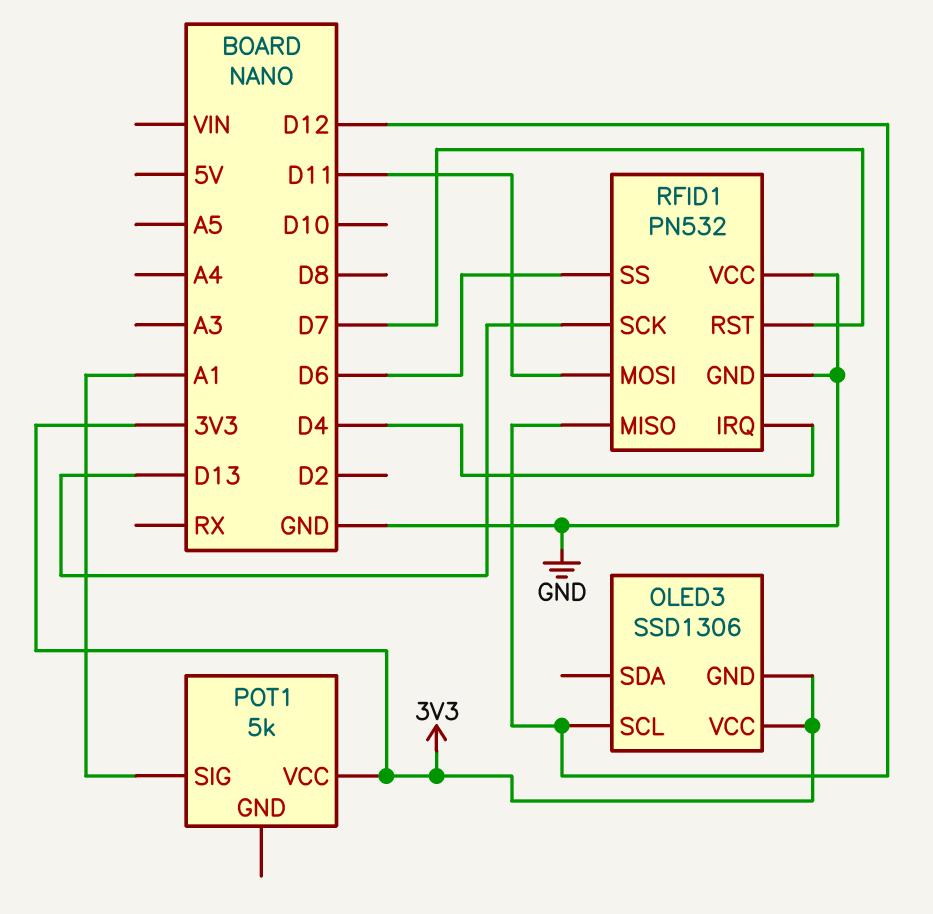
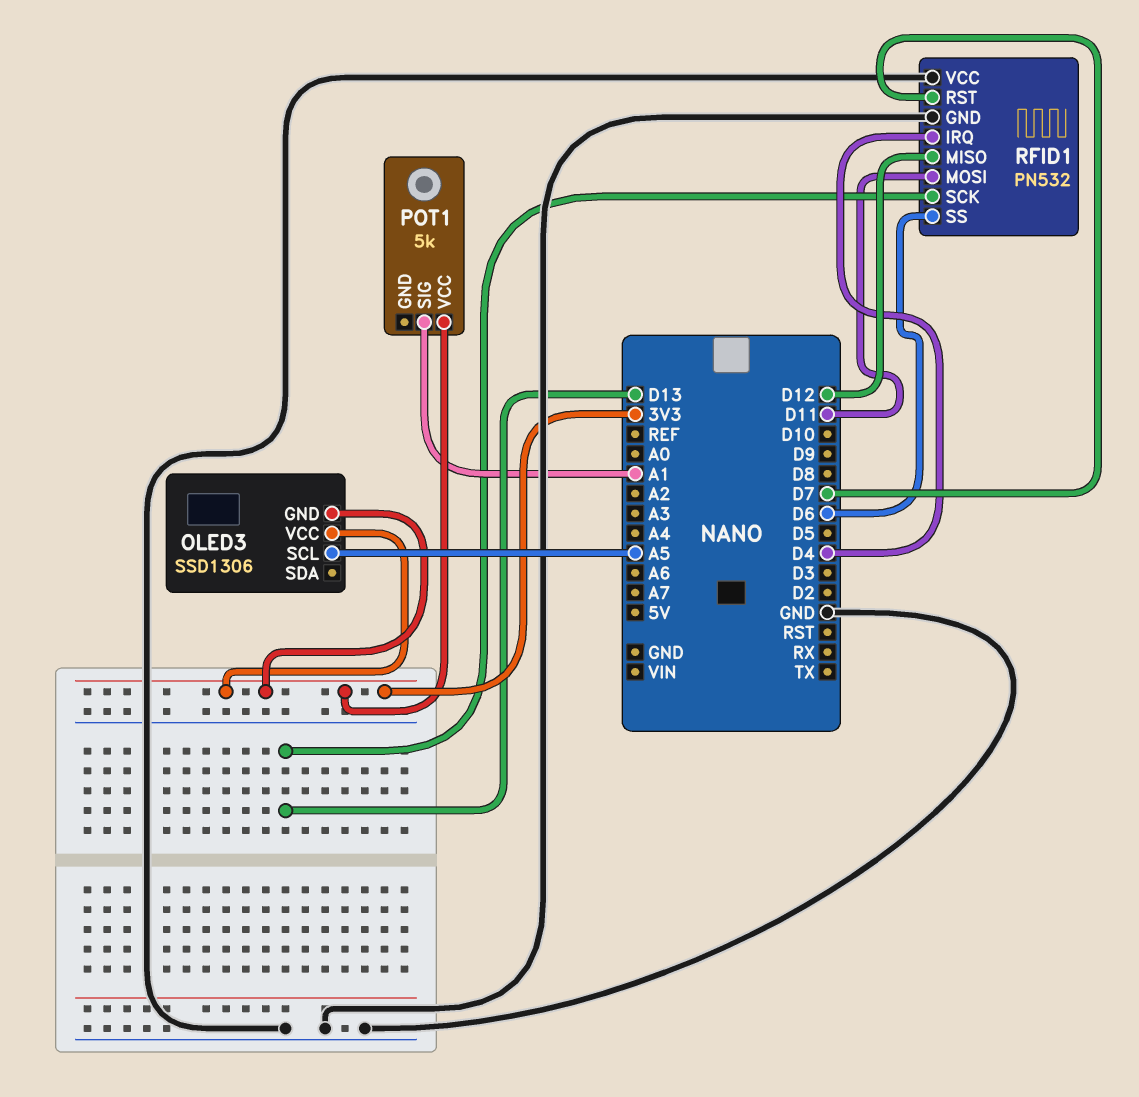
OLED3 pin SCL: D12 -> A5

